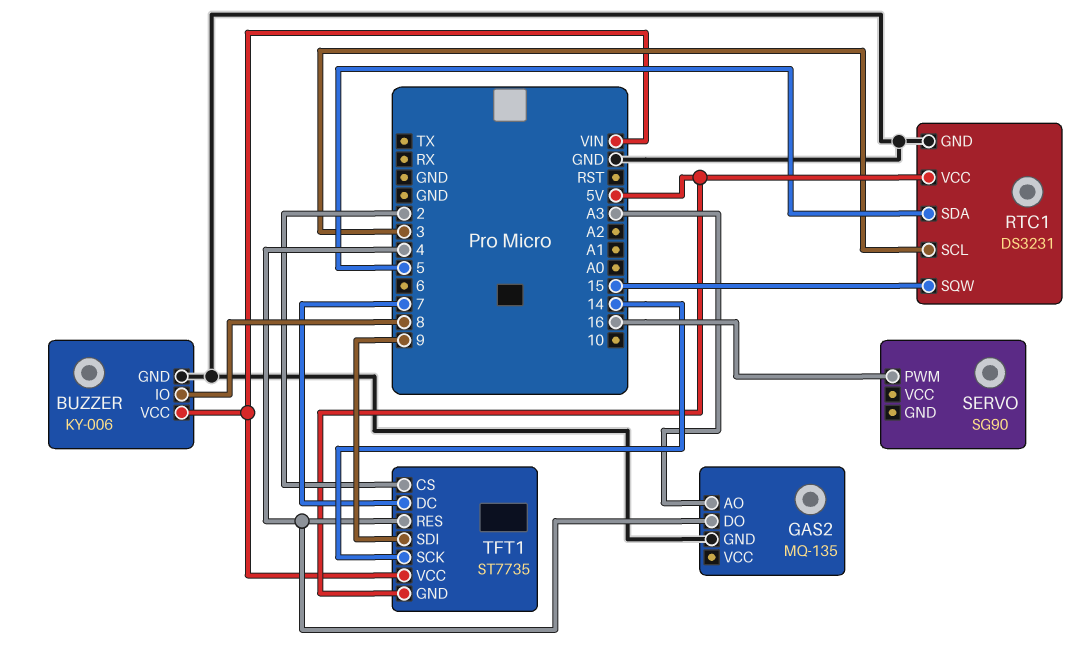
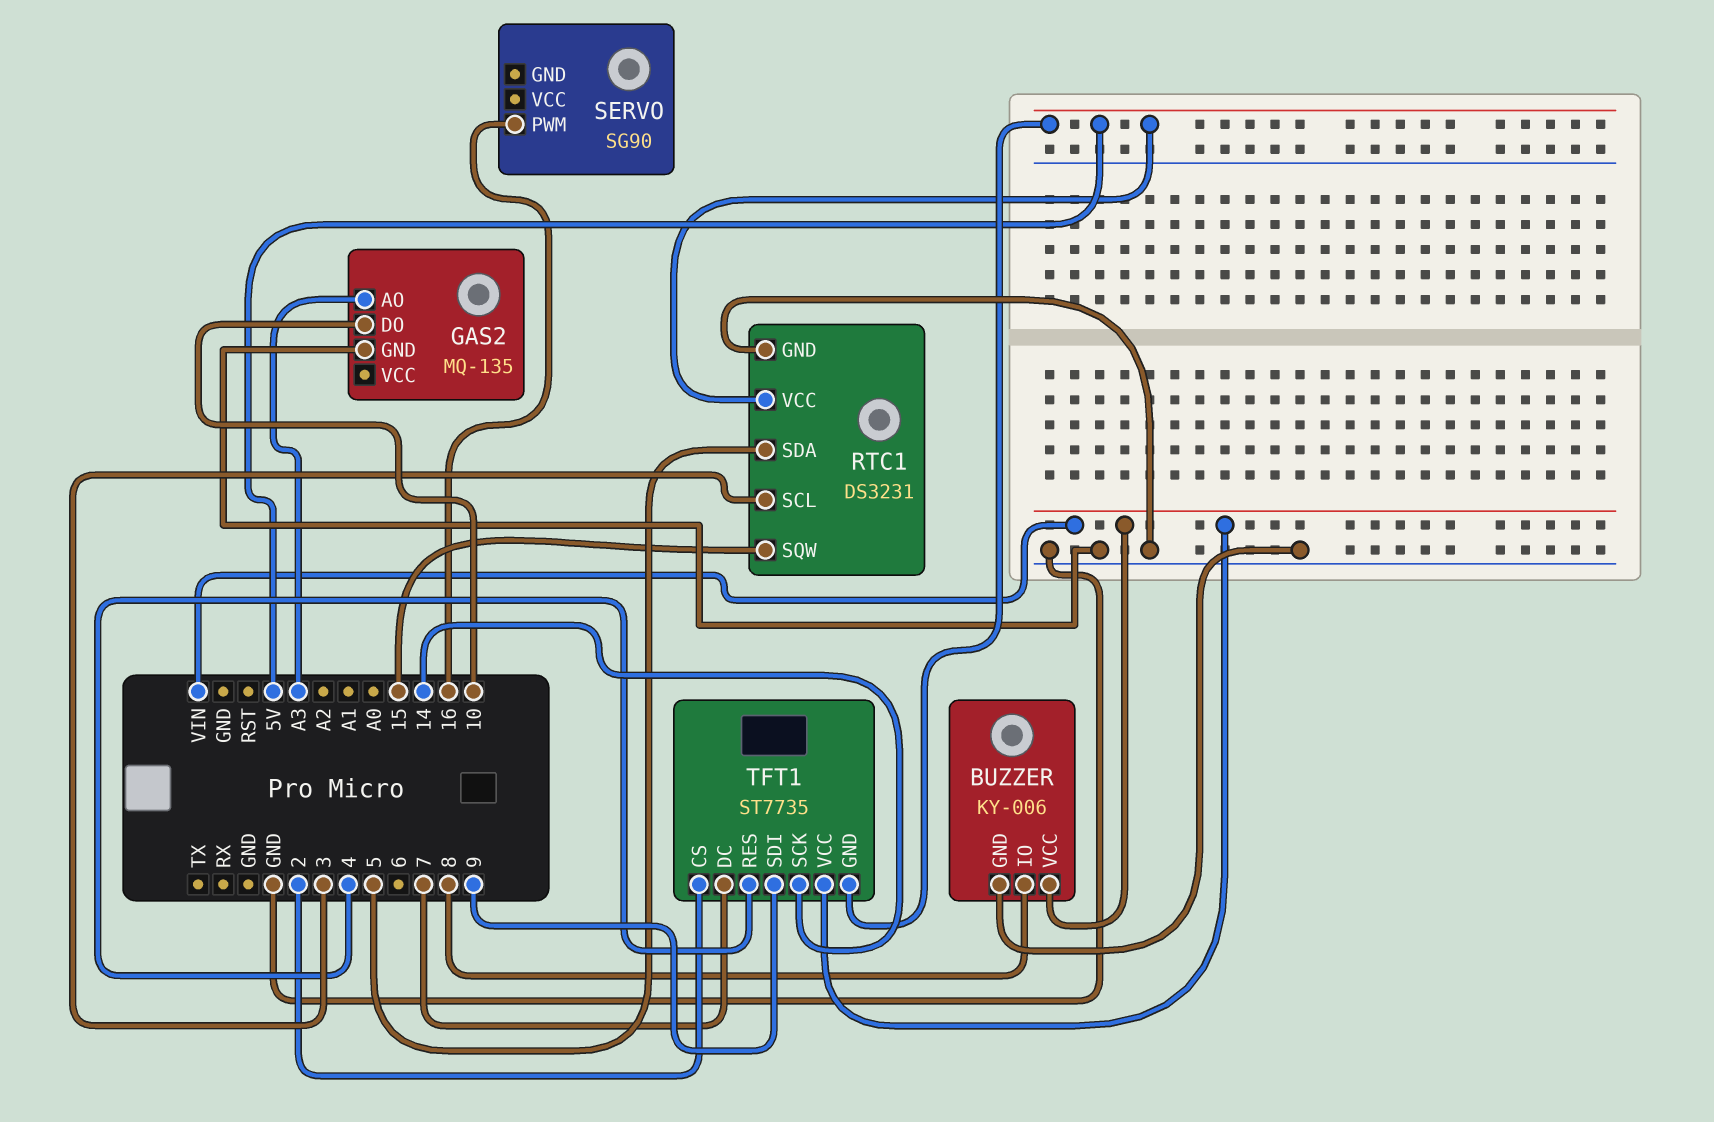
GAS2 pin DO: 4 -> 10

